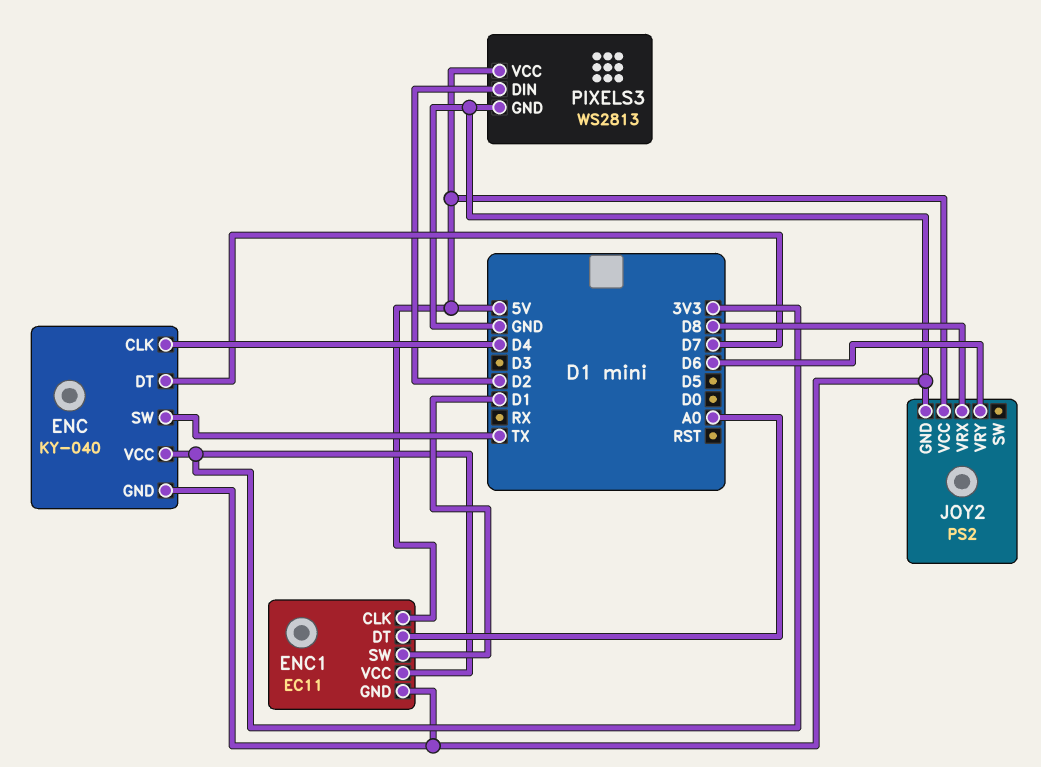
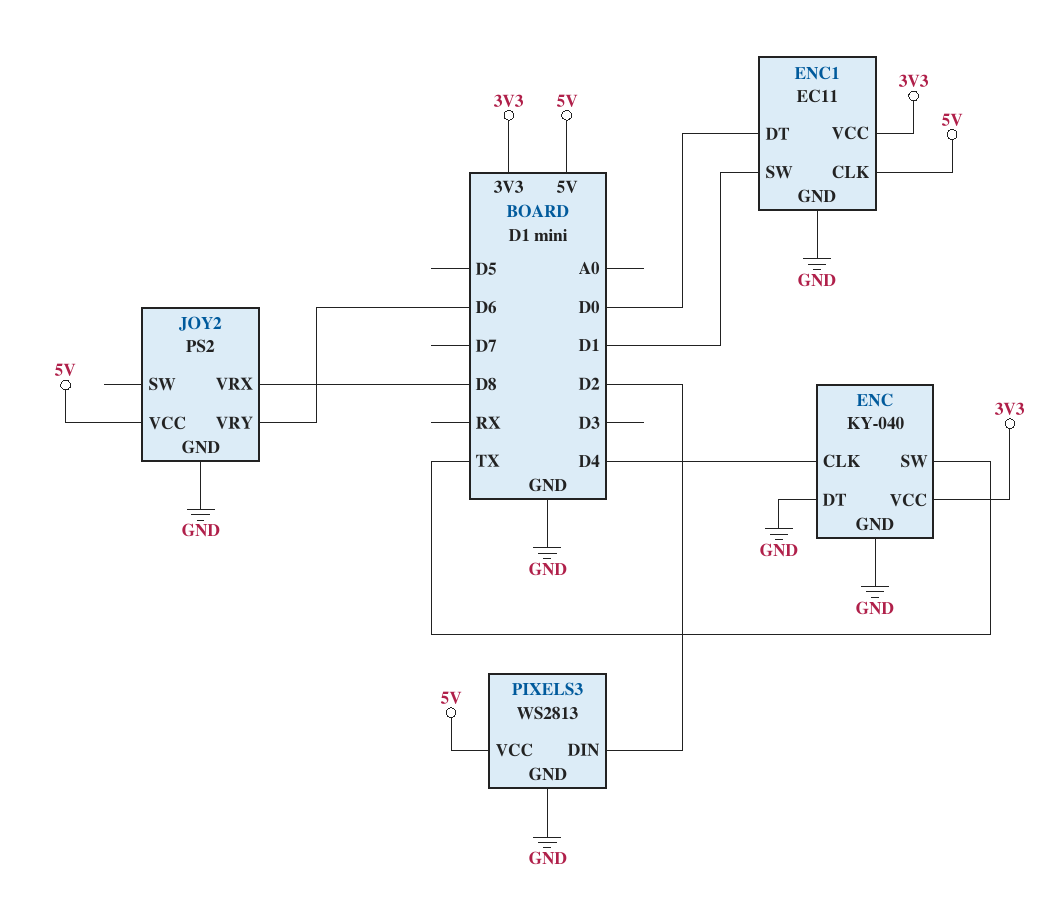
ENC pin DT: D7 -> GND
ENC1 pin DT: A0 -> D0

